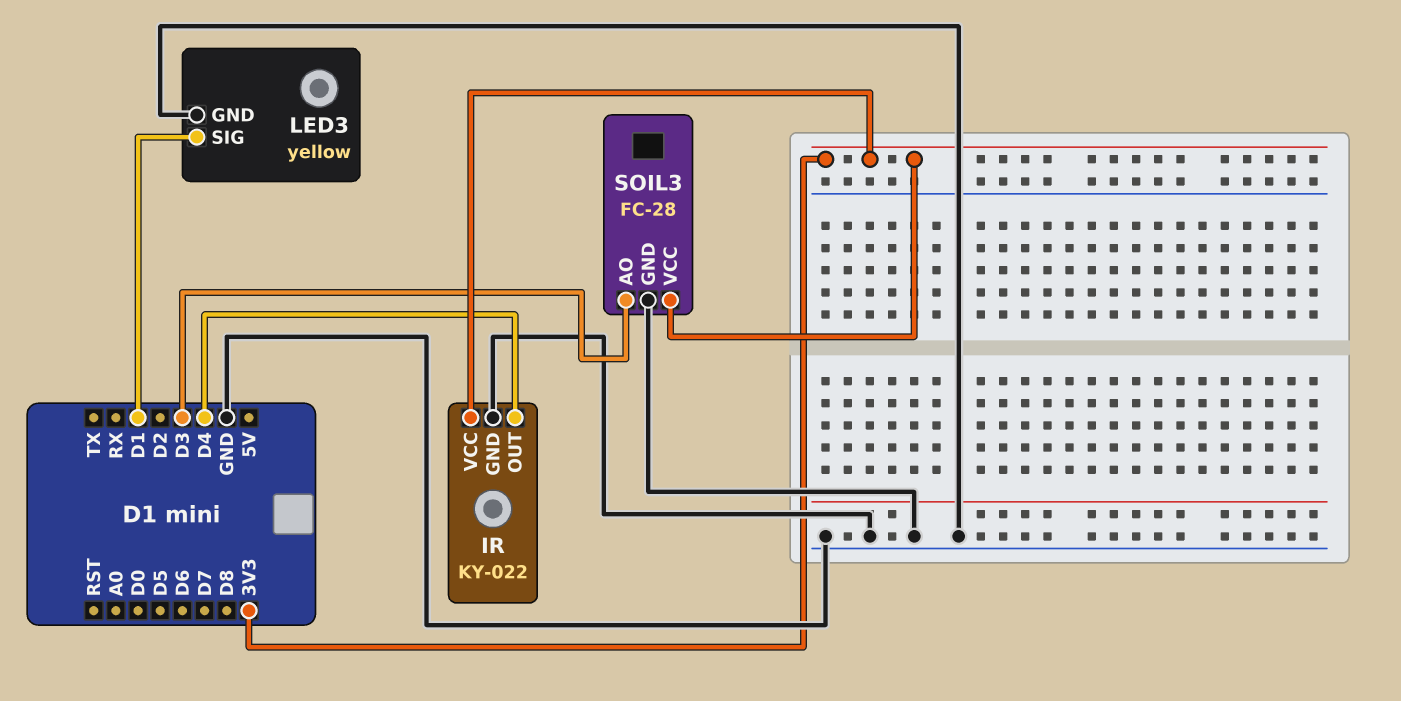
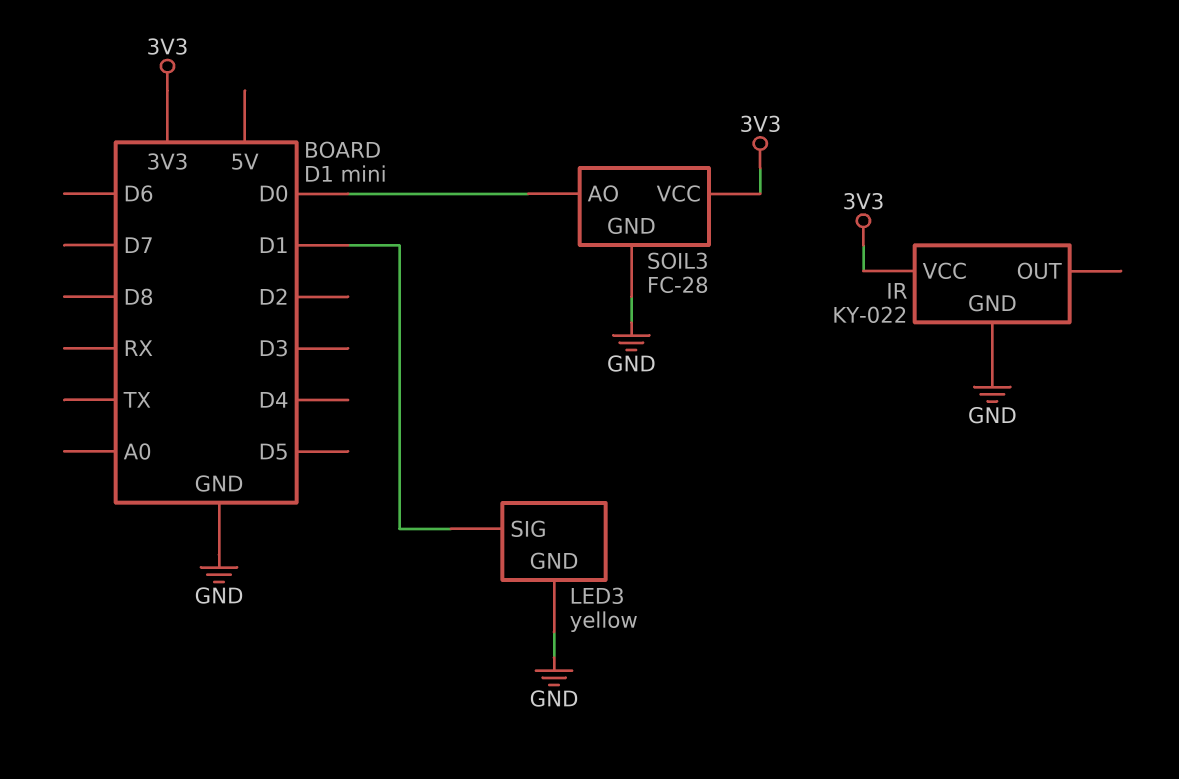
IR pin OUT: D4 -> none
SOIL3 pin AO: D3 -> D0

